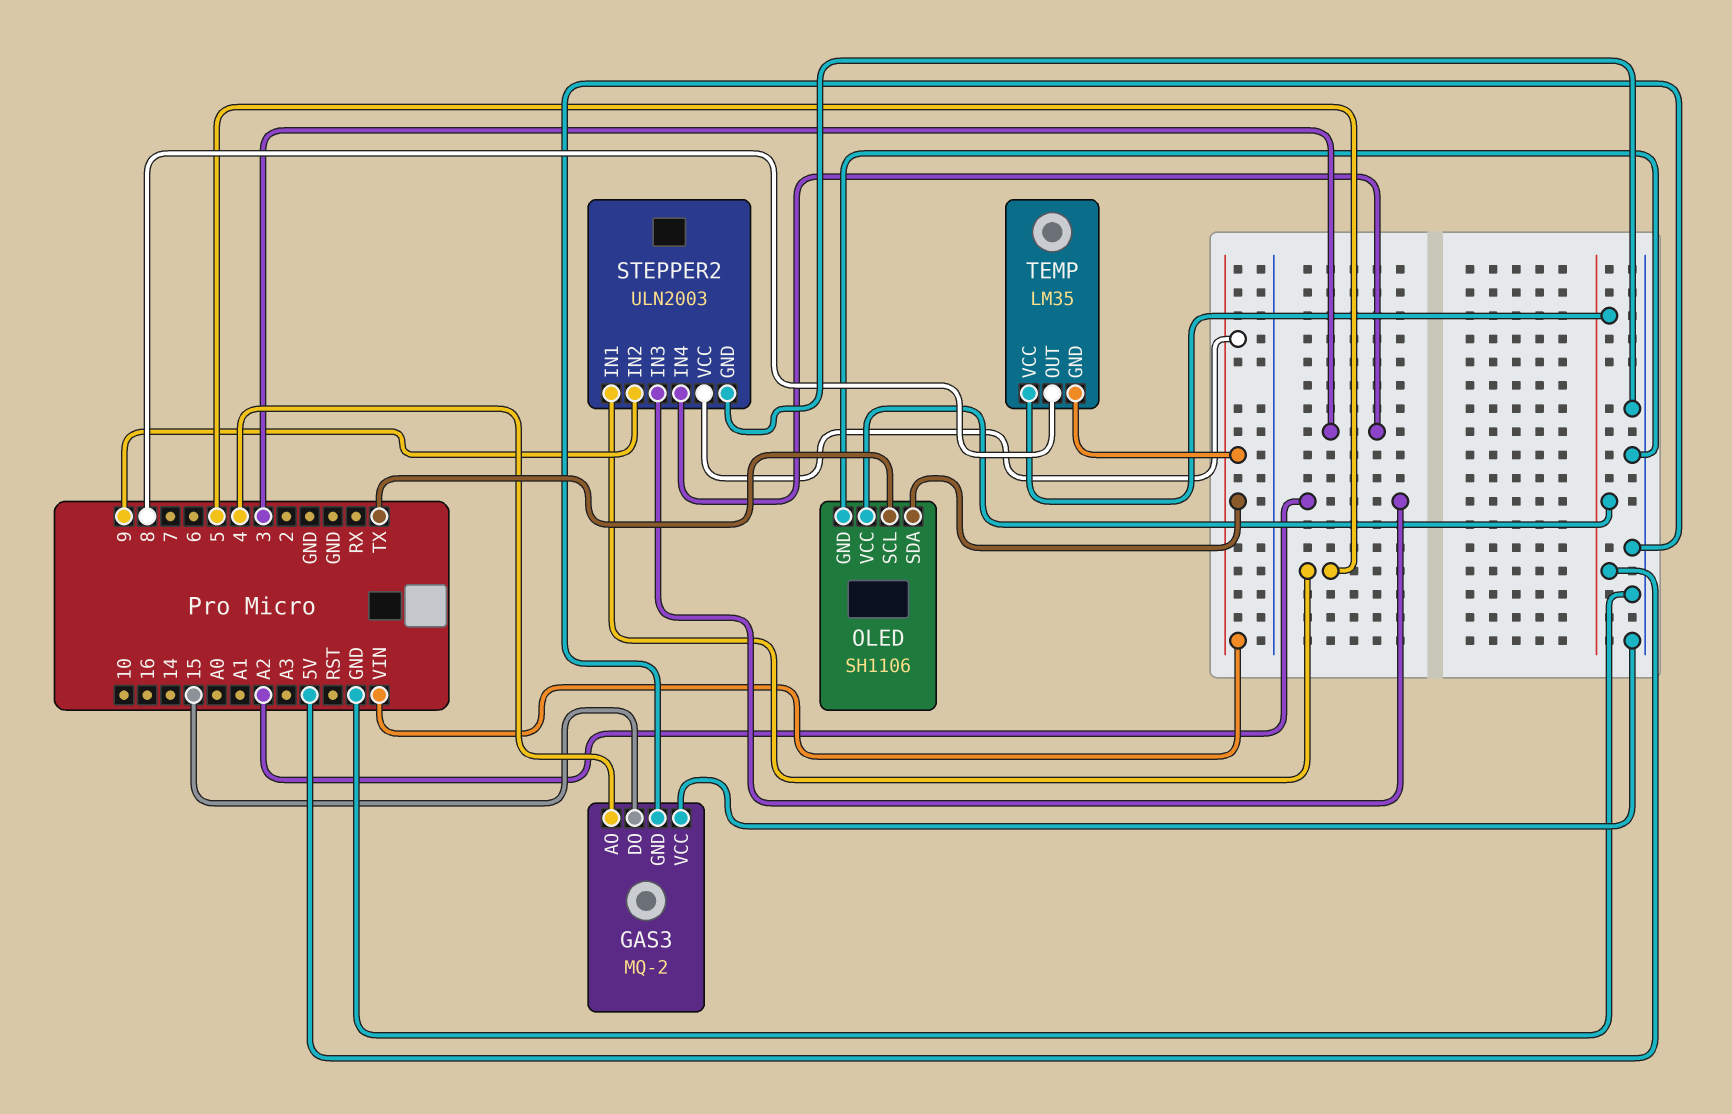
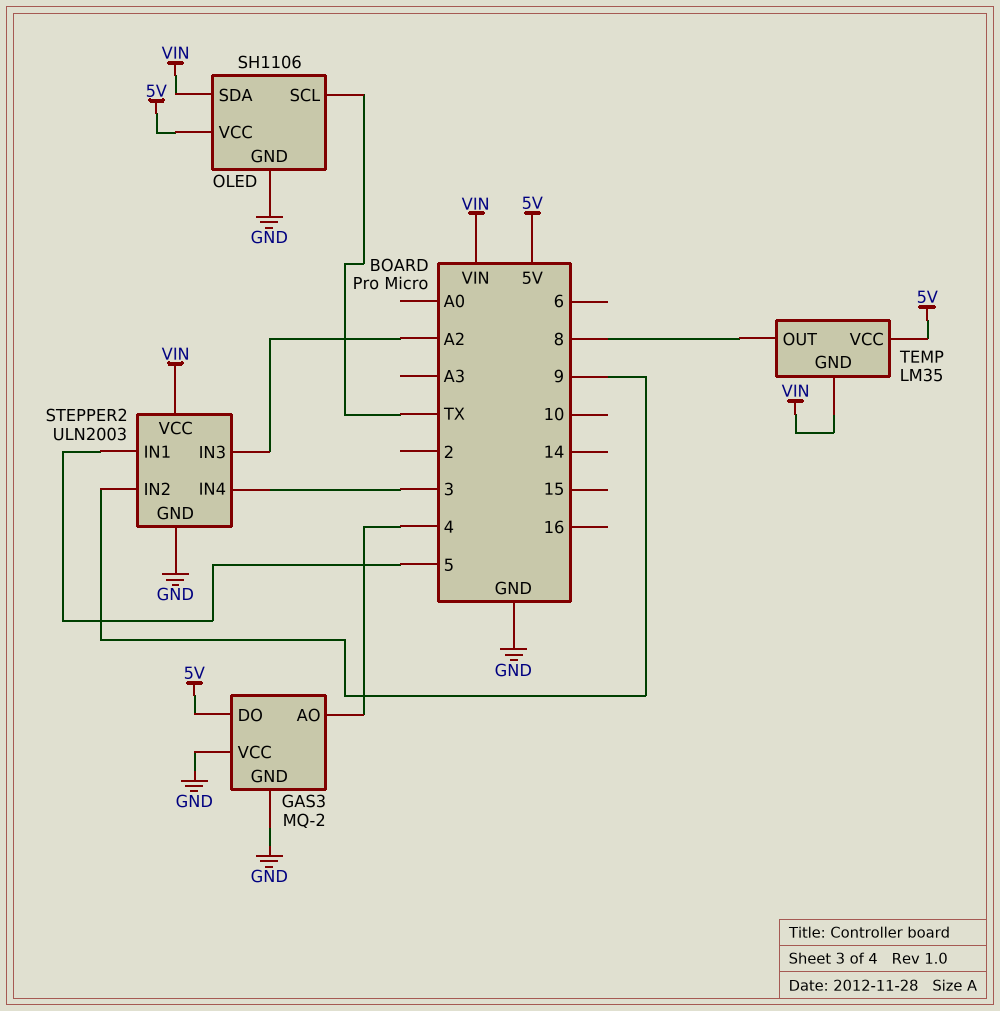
GAS3 pin DO: 15 -> 5V

